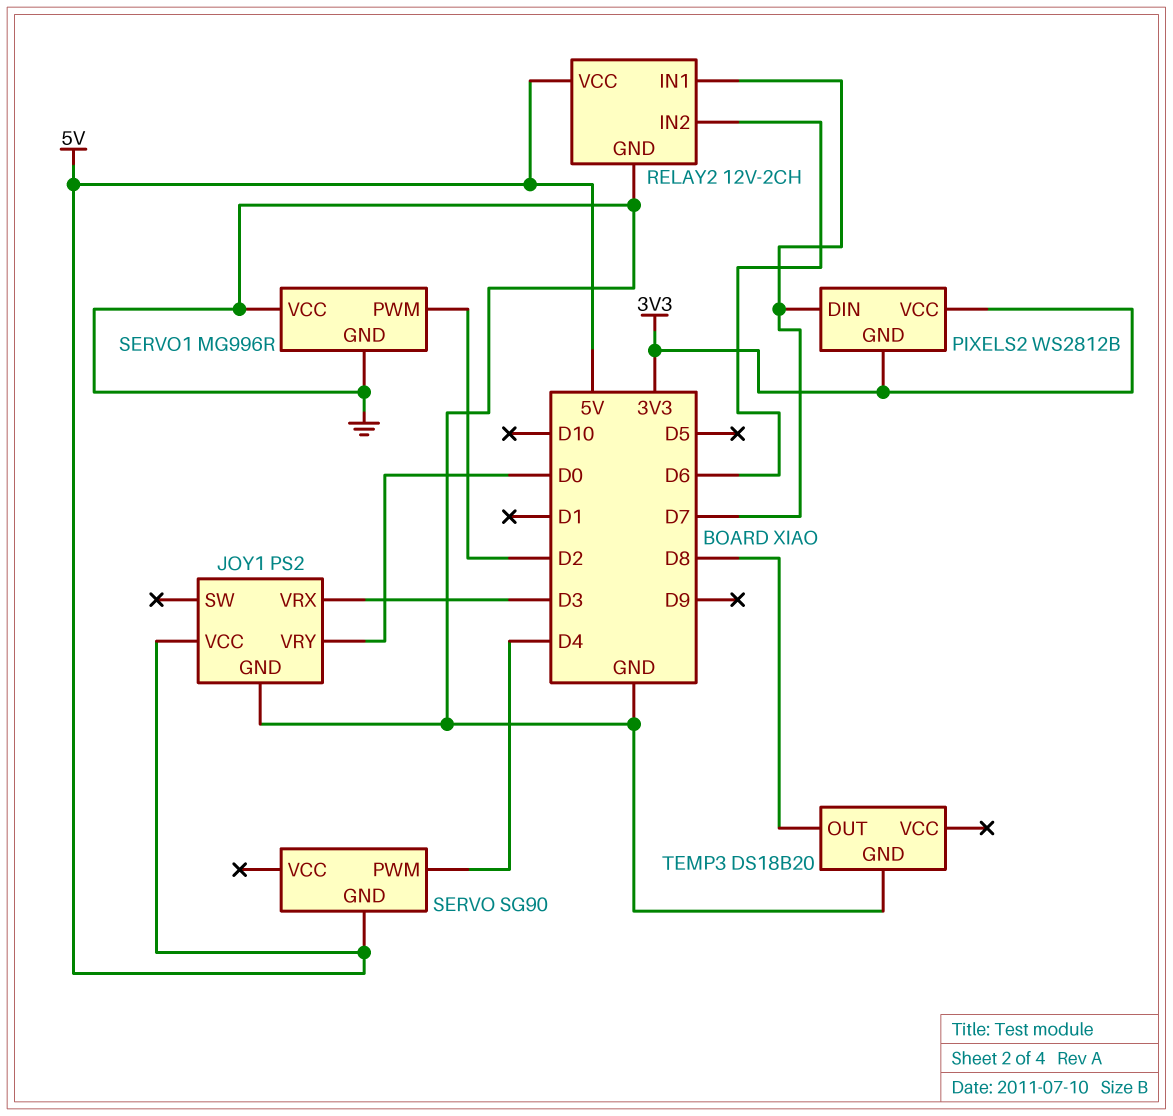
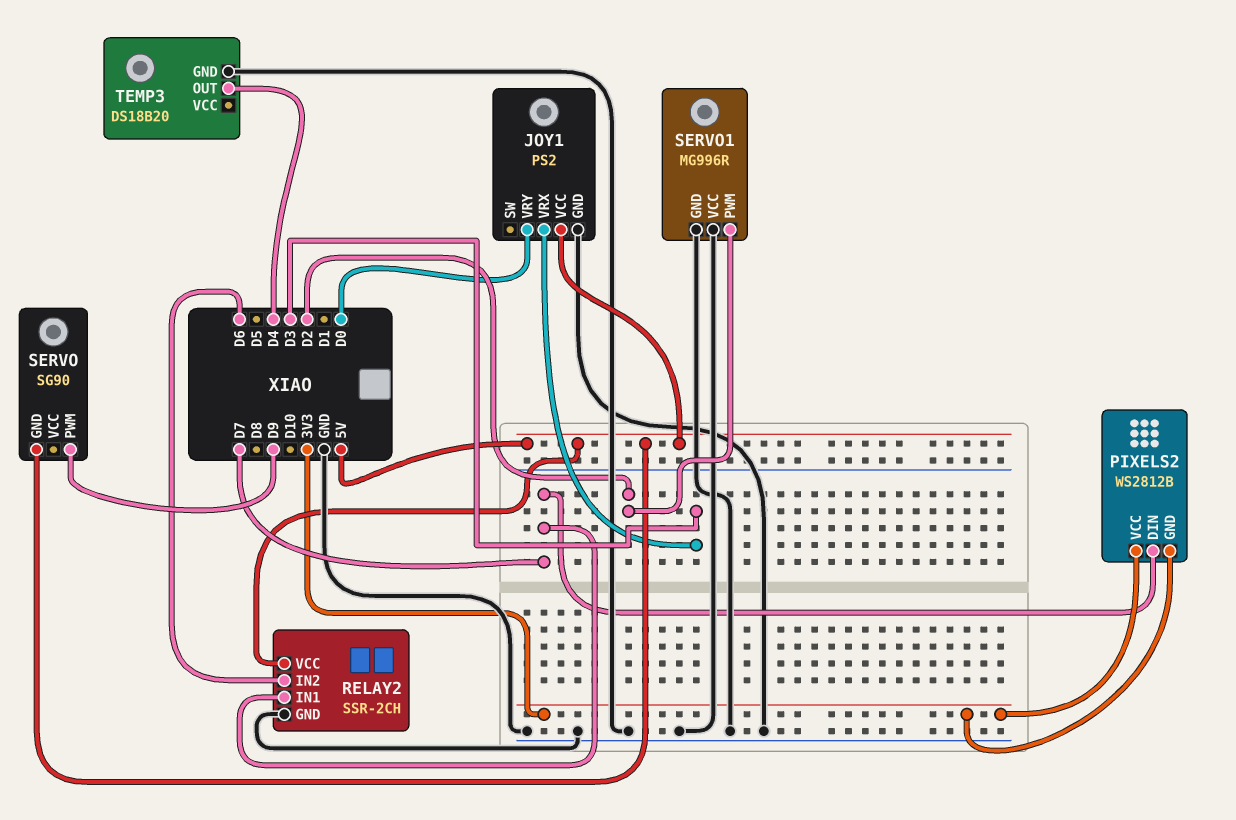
RELAY2: 12V-2CH -> SSR-2CH
SERVO pin PWM: D4 -> D9
TEMP3 pin OUT: D8 -> D4

